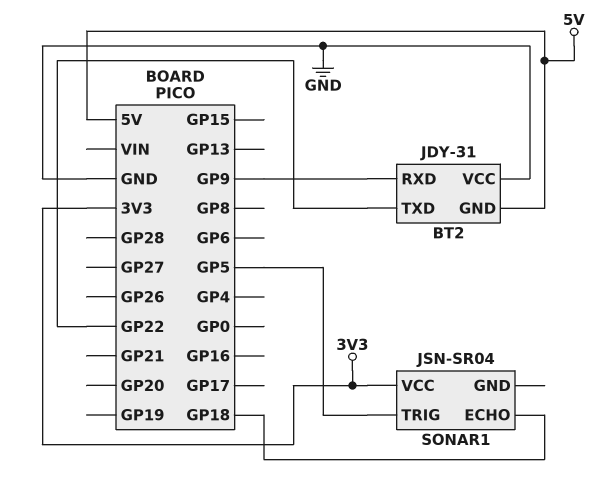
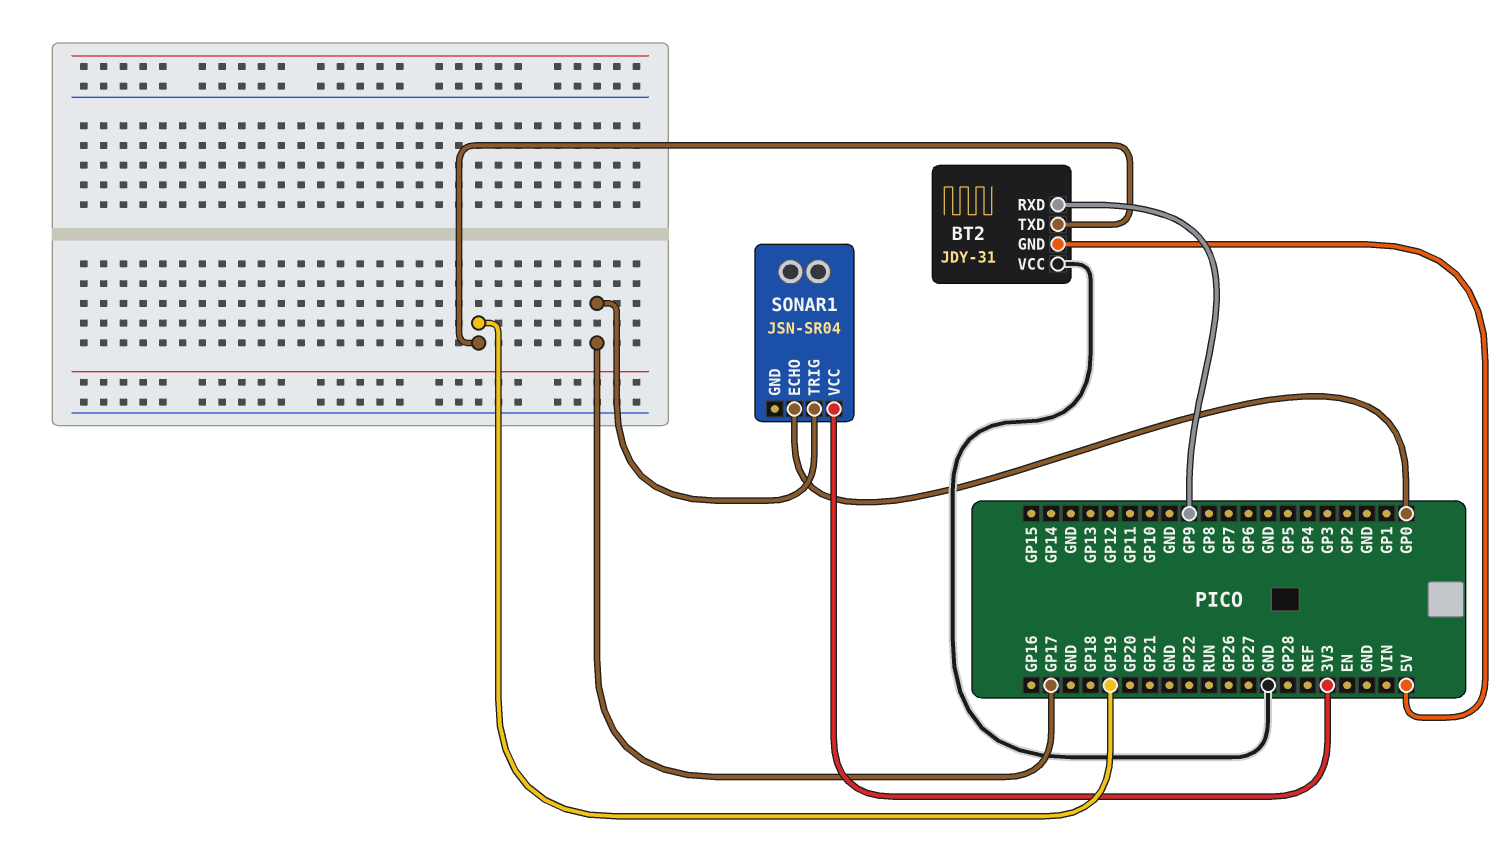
BT2 pin TXD: GP22 -> GP19
SONAR1 pin ECHO: GP18 -> GP0
SONAR1 pin TRIG: GP5 -> GP17

